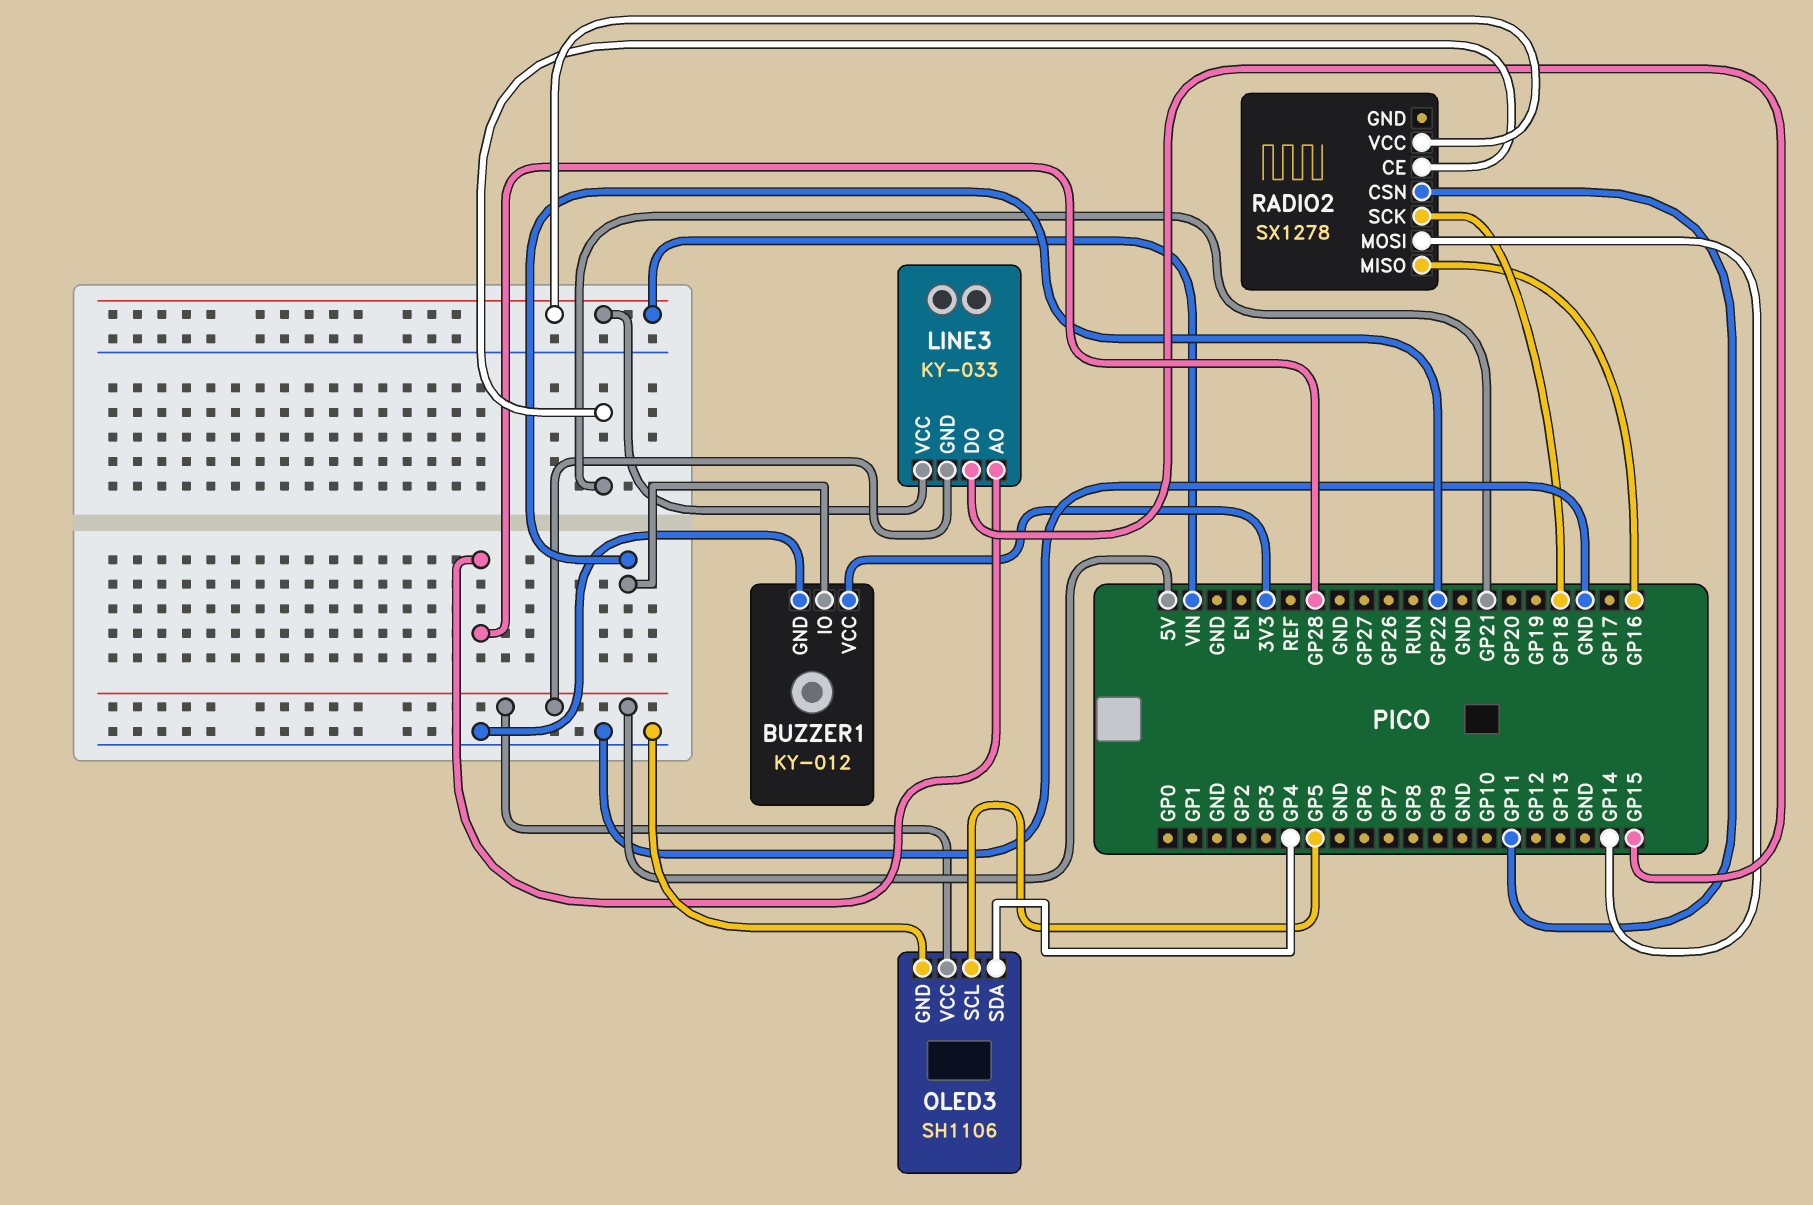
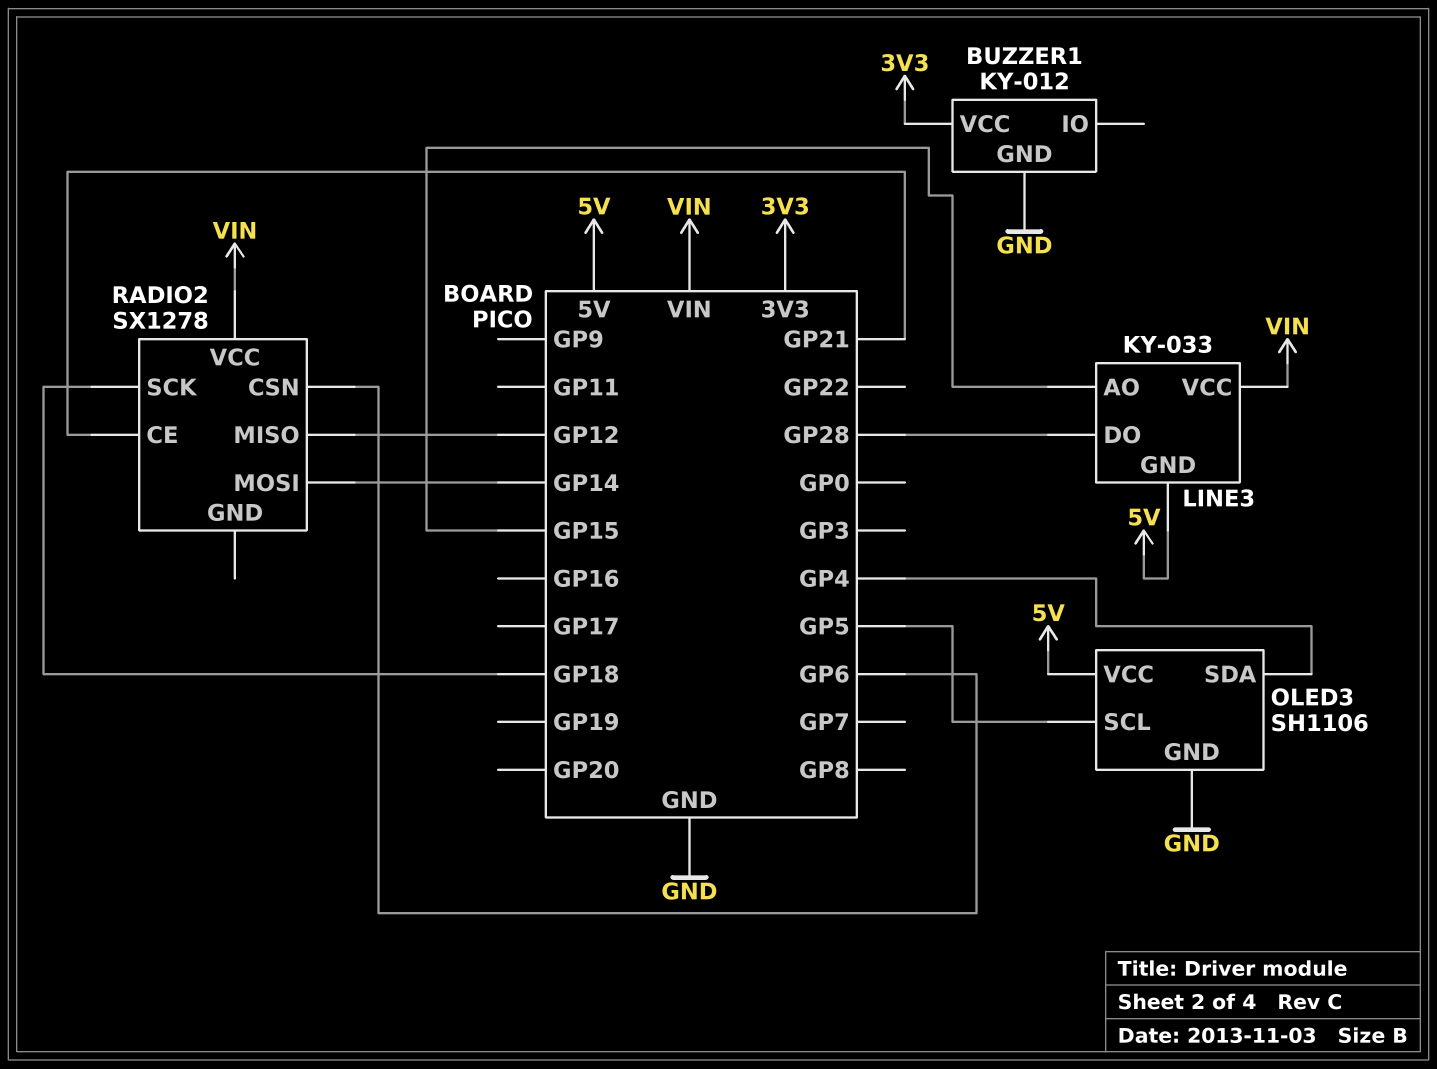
BUZZER1 pin IO: GP22 -> none
LINE3 pin AO: GP28 -> GP15
LINE3 pin DO: GP15 -> GP28
RADIO2 pin CSN: GP11 -> GP6
RADIO2 pin MISO: GP16 -> GP12

